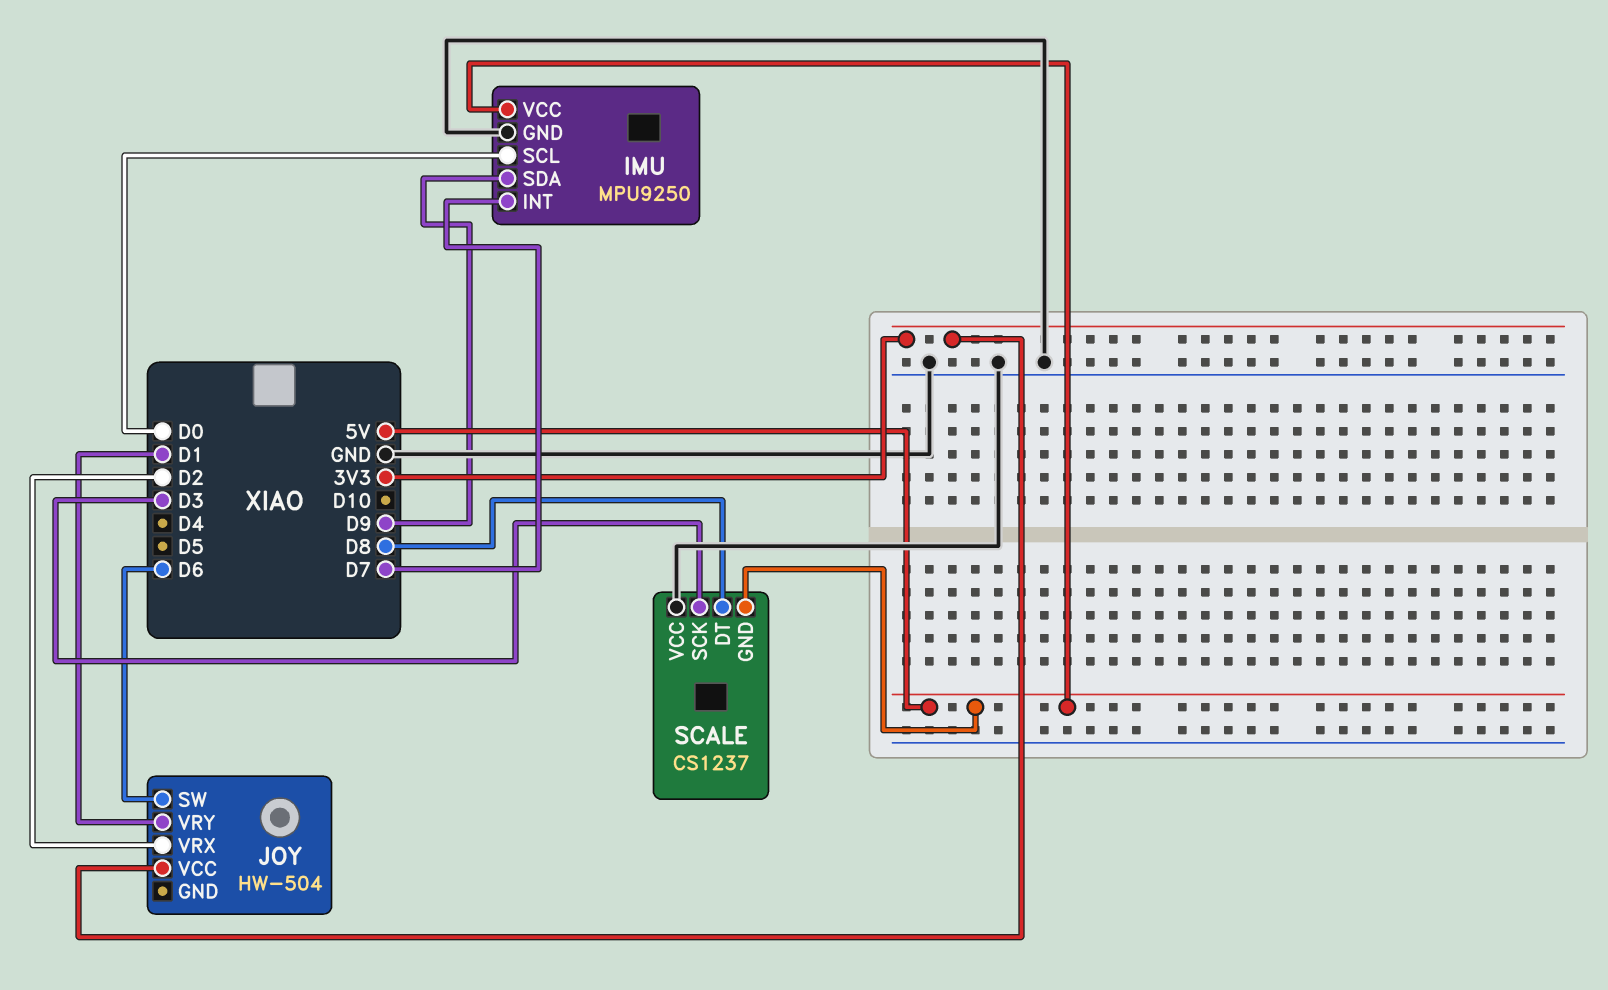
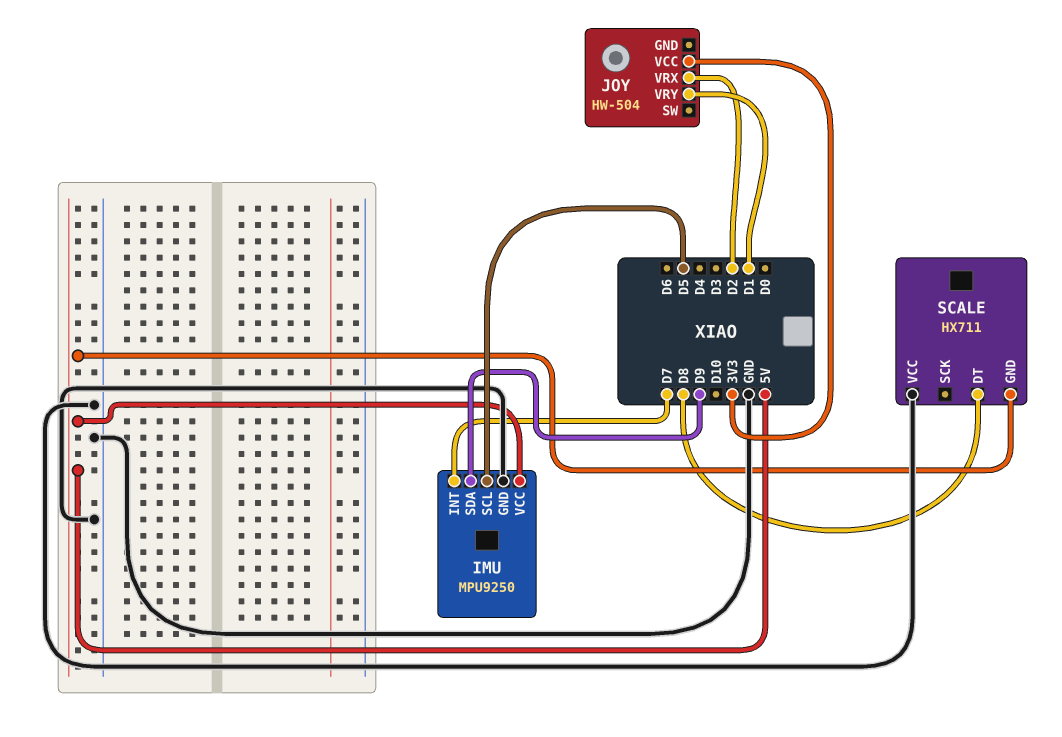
IMU pin SCL: D0 -> D5
JOY pin SW: D6 -> none
SCALE: CS1237 -> HX711
SCALE pin SCK: D3 -> none

